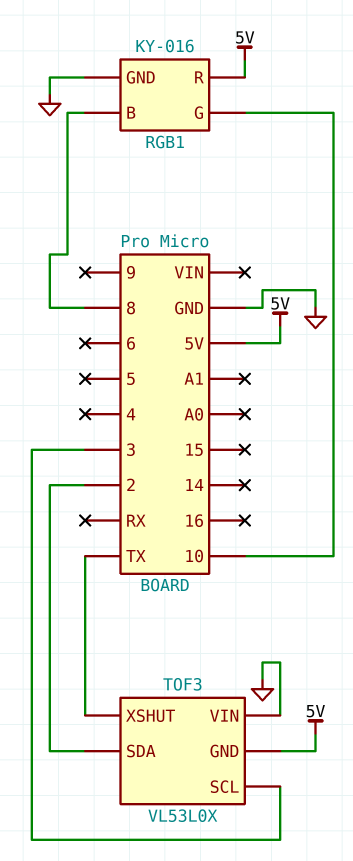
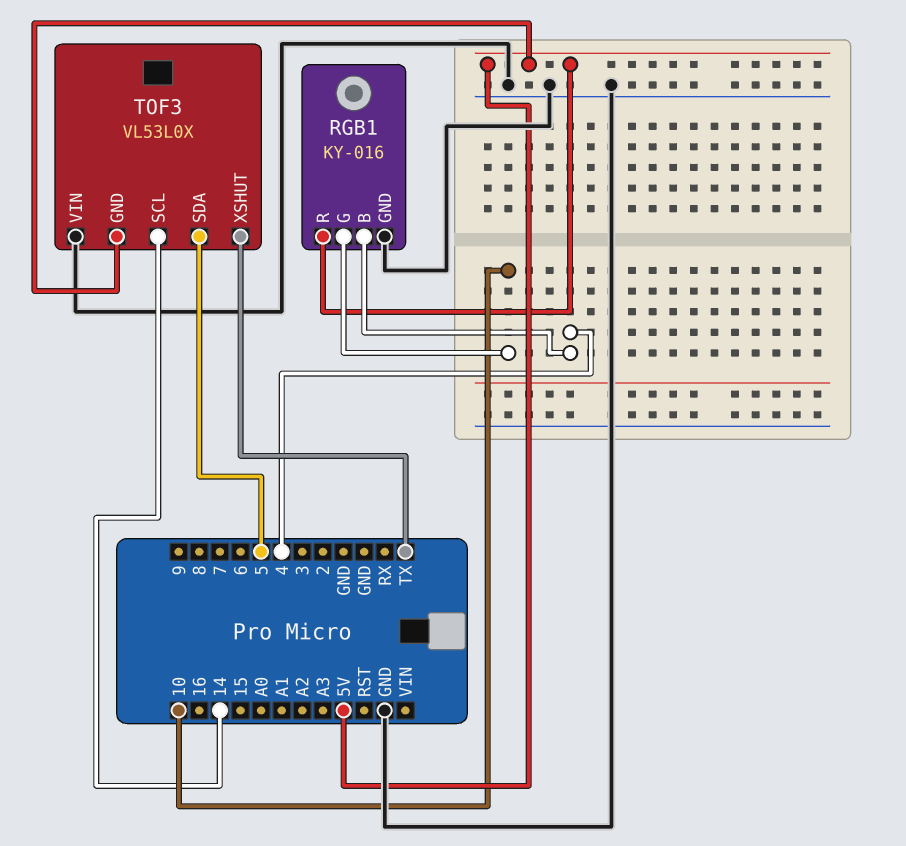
RGB1 pin B: 8 -> 4
TOF3 pin SCL: 3 -> 14
TOF3 pin SDA: 2 -> 5

